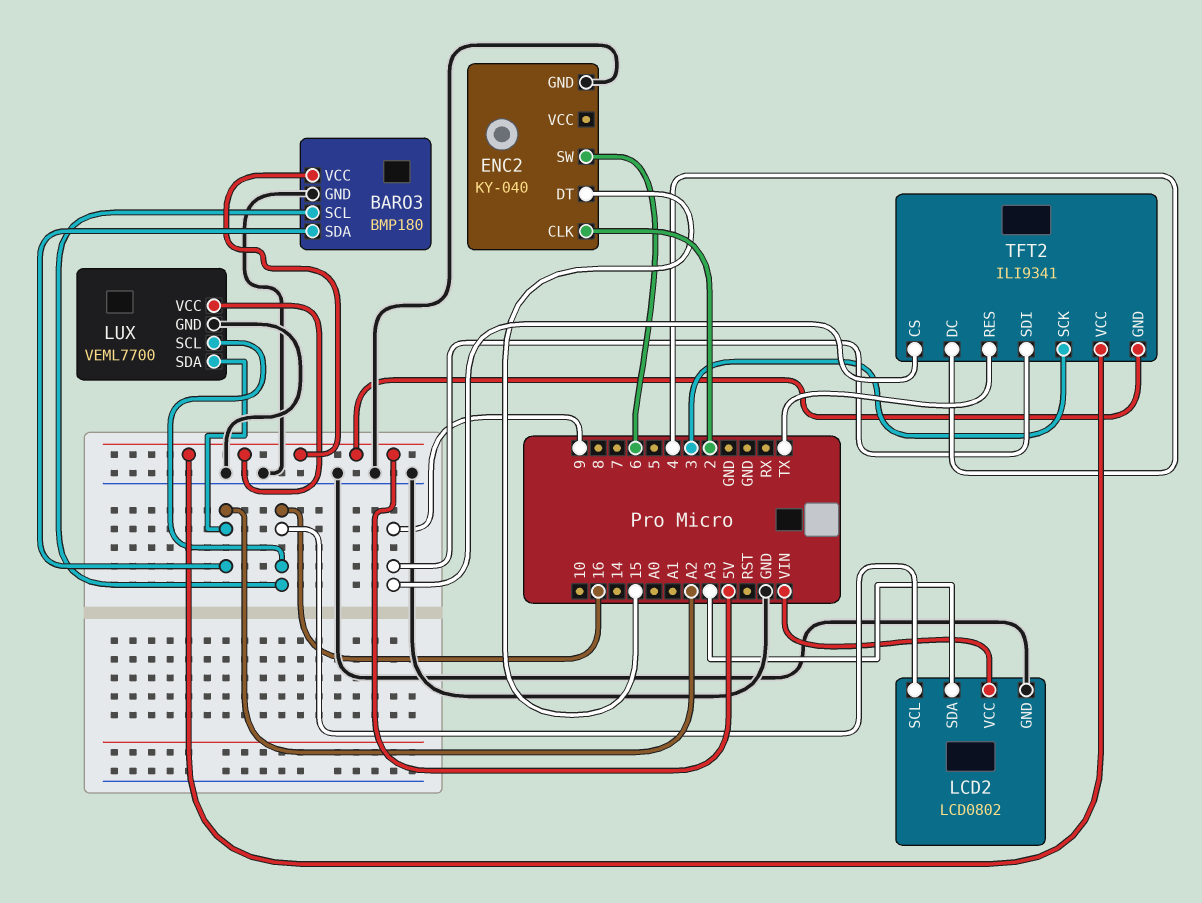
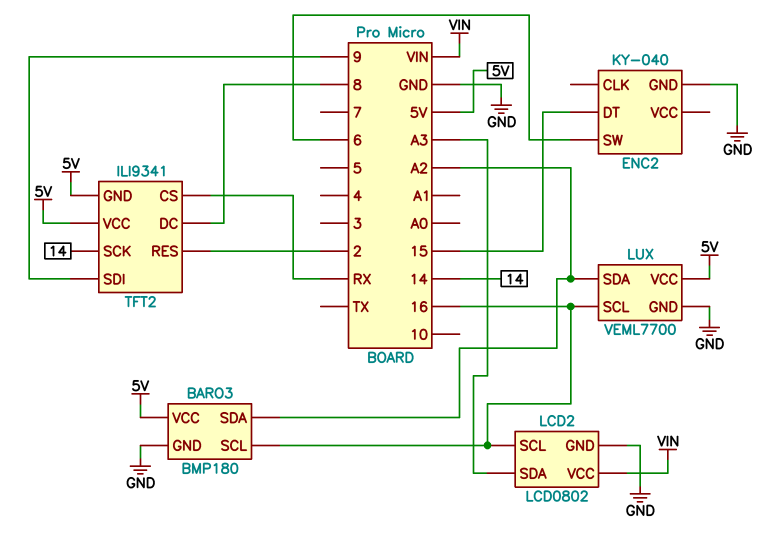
ENC2 pin CLK: 2 -> none
TFT2 pin CS: 9 -> RX
TFT2 pin DC: 4 -> 8
TFT2 pin RES: TX -> 2
TFT2 pin SCK: 3 -> 14

